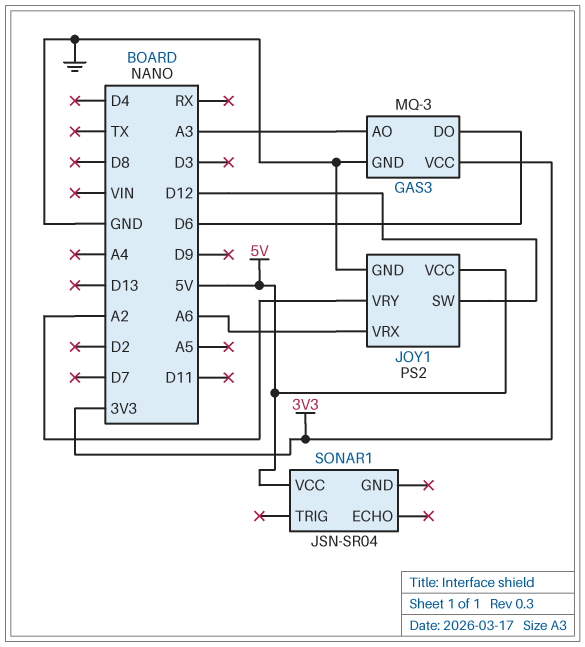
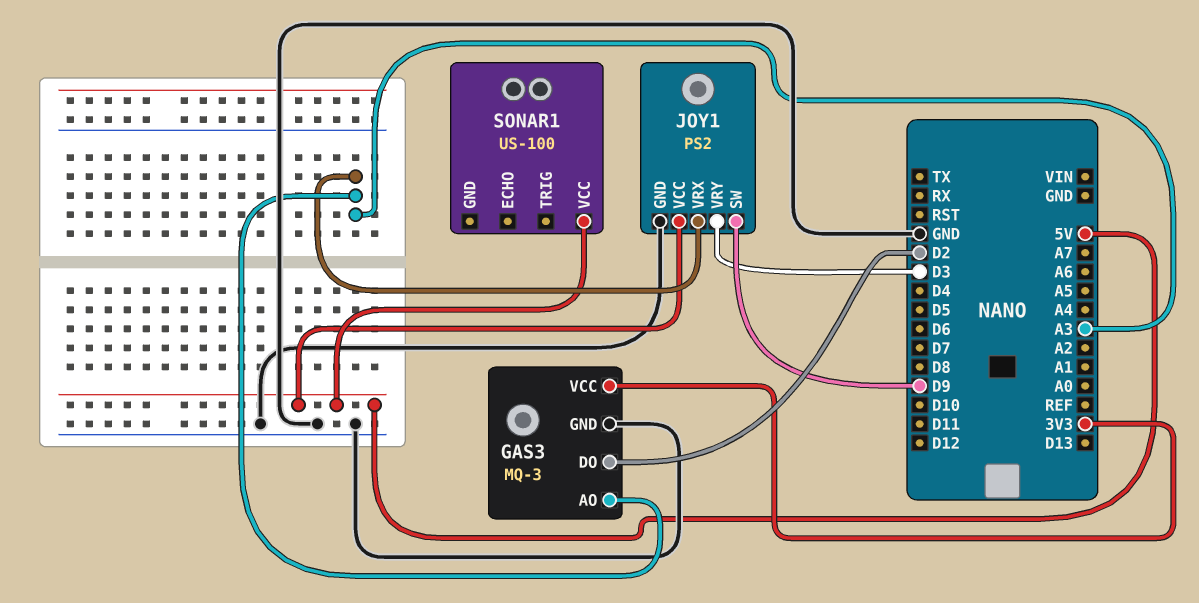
GAS3 pin DO: D6 -> D2
JOY1 pin SW: D12 -> D9
JOY1 pin VRX: A6 -> A3
JOY1 pin VRY: A2 -> D3
SONAR1: JSN-SR04 -> US-100

